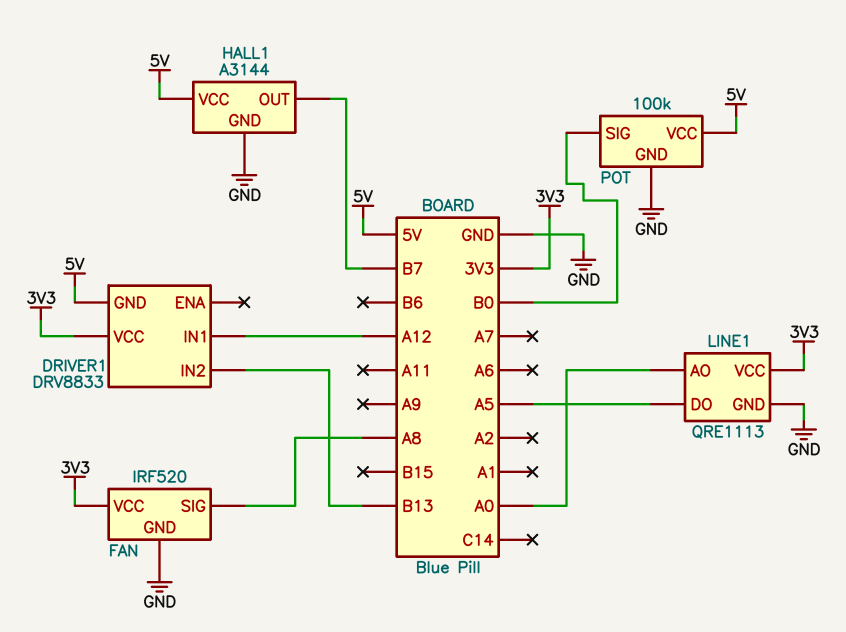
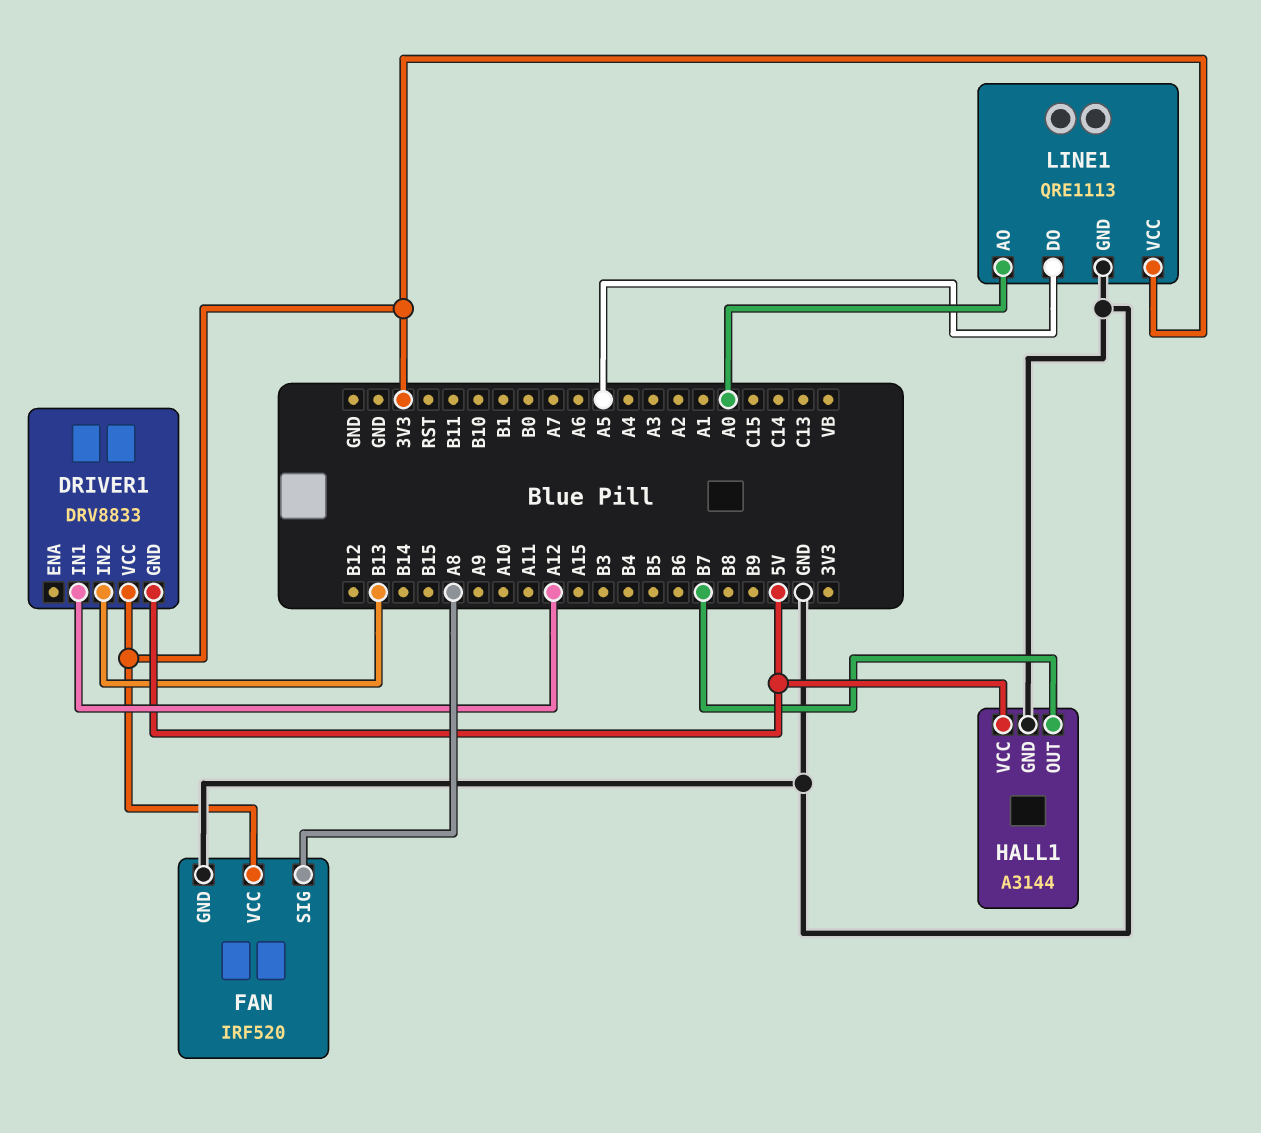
POT: 100k -> none
POT pin GND: GND -> none
POT pin SIG: B0 -> none
POT pin VCC: 5V -> none

